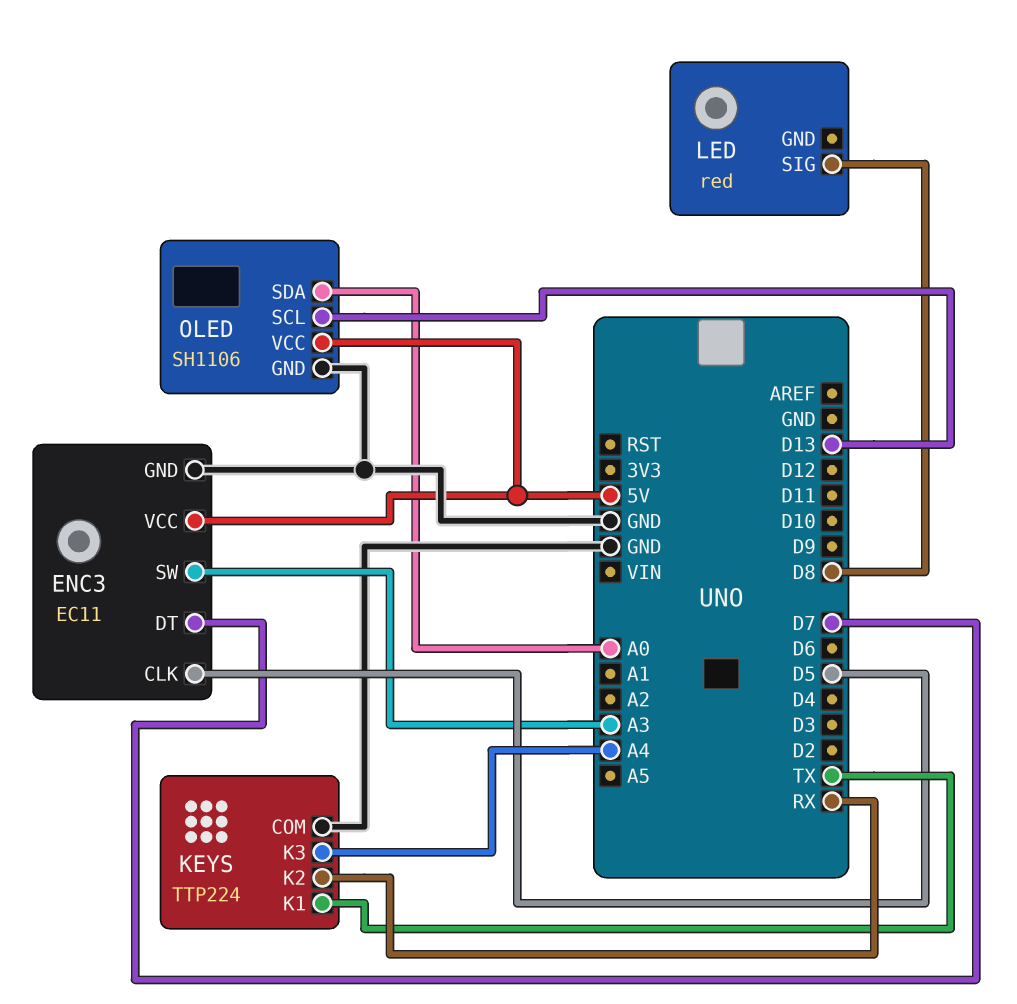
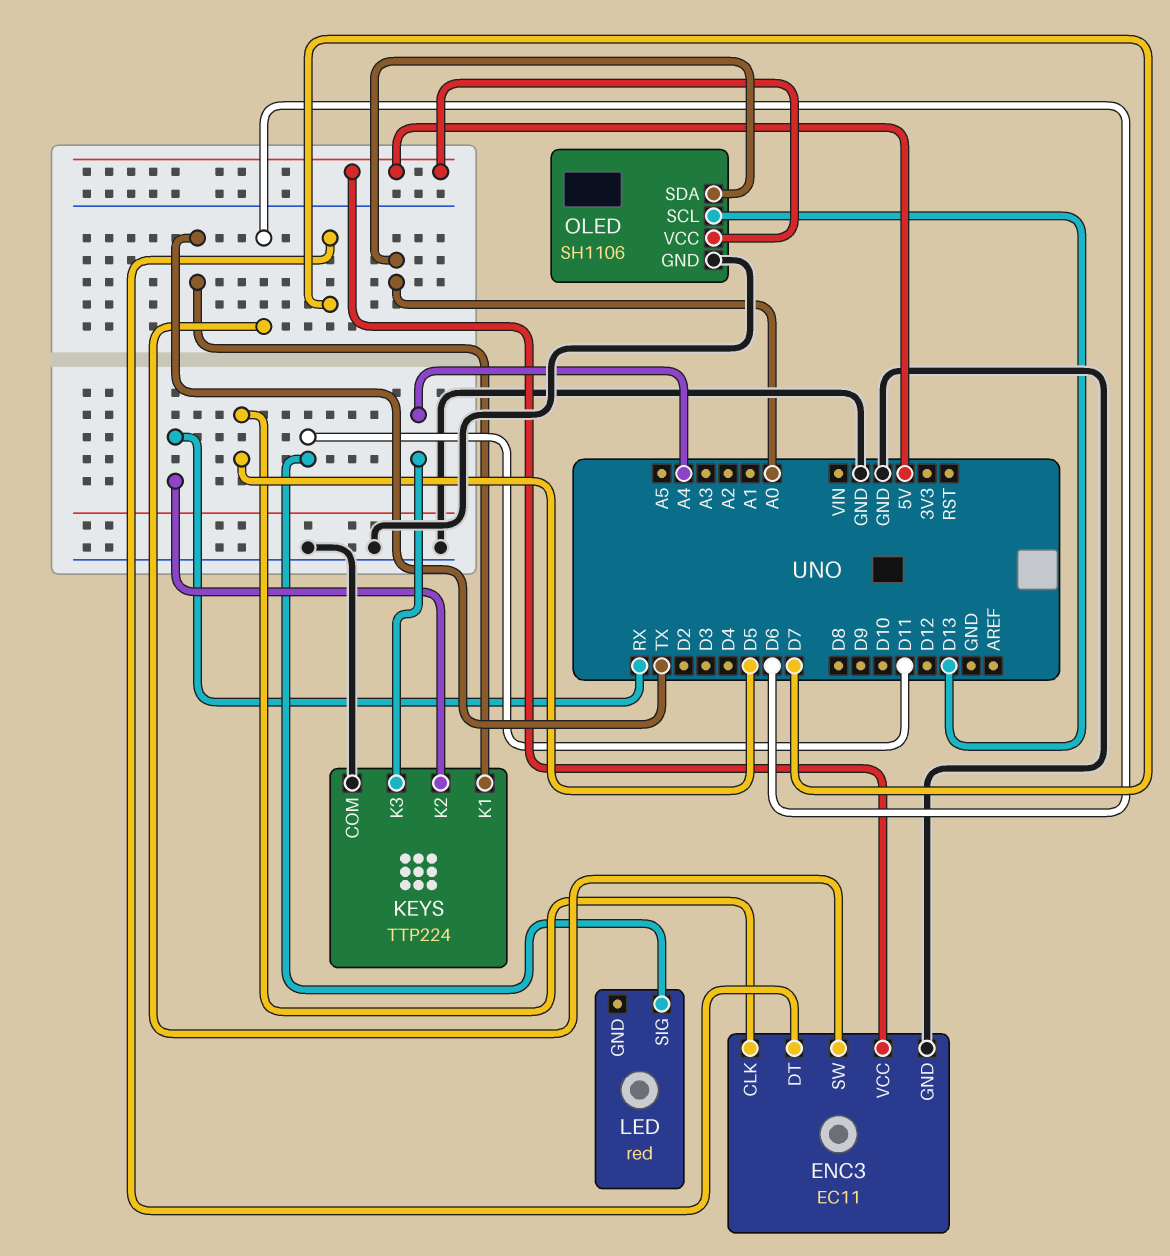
ENC3 pin SW: A3 -> D6
LED pin SIG: D8 -> D11

